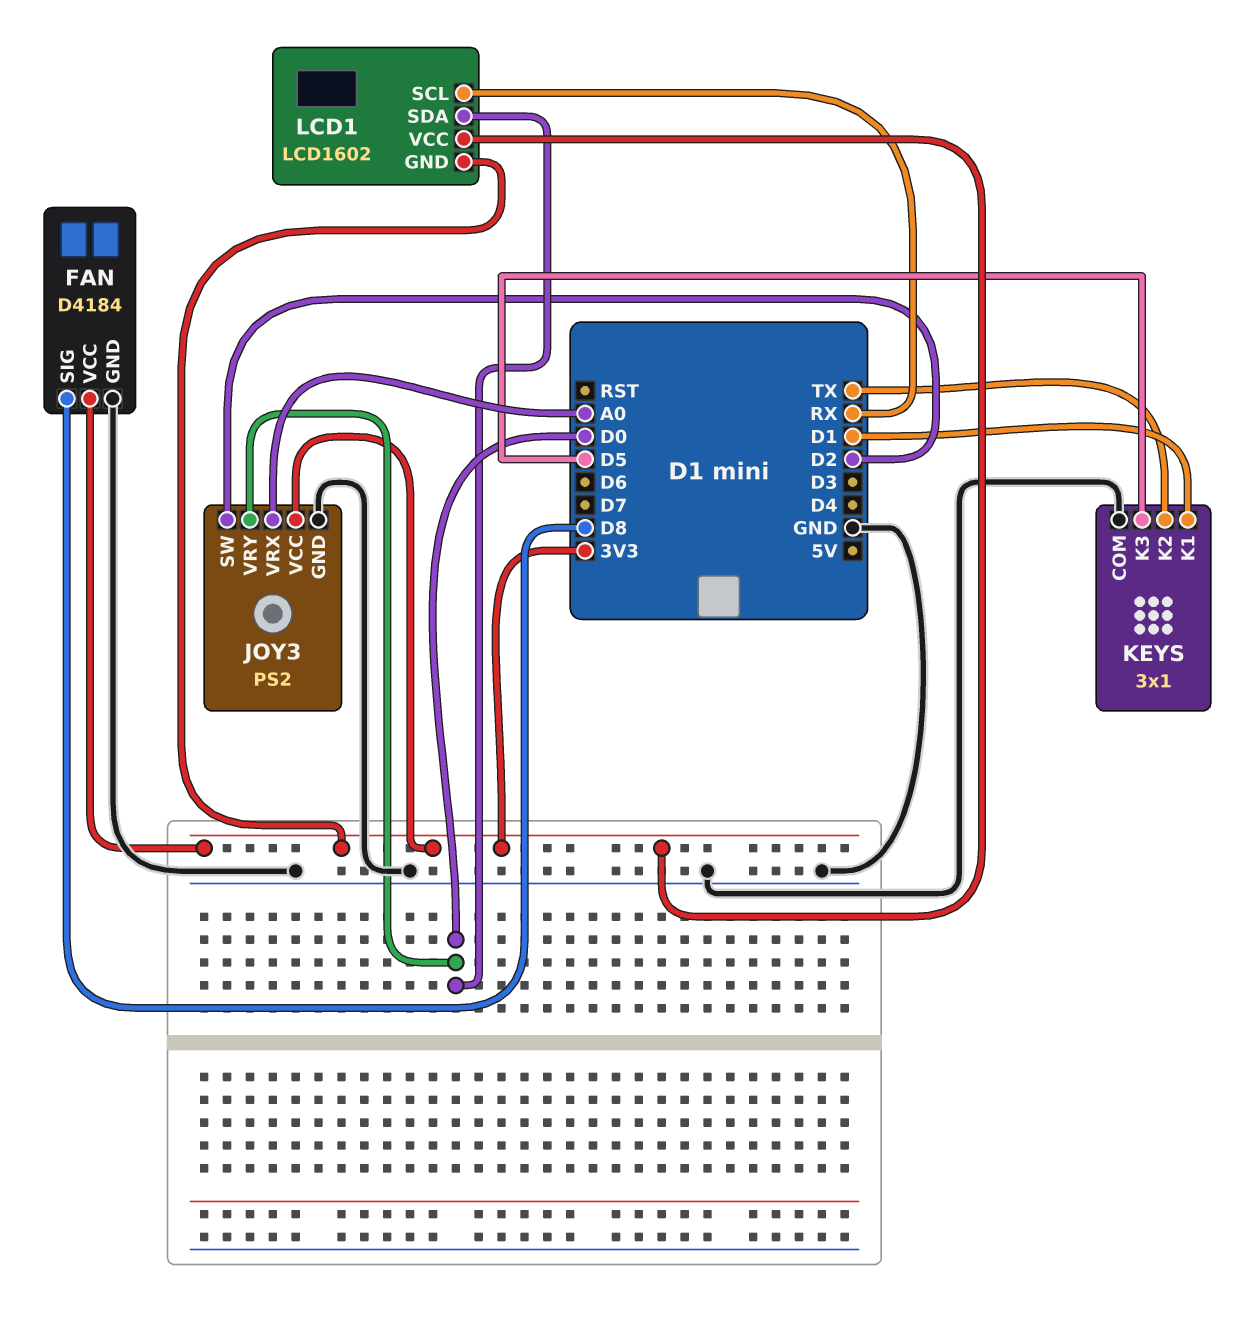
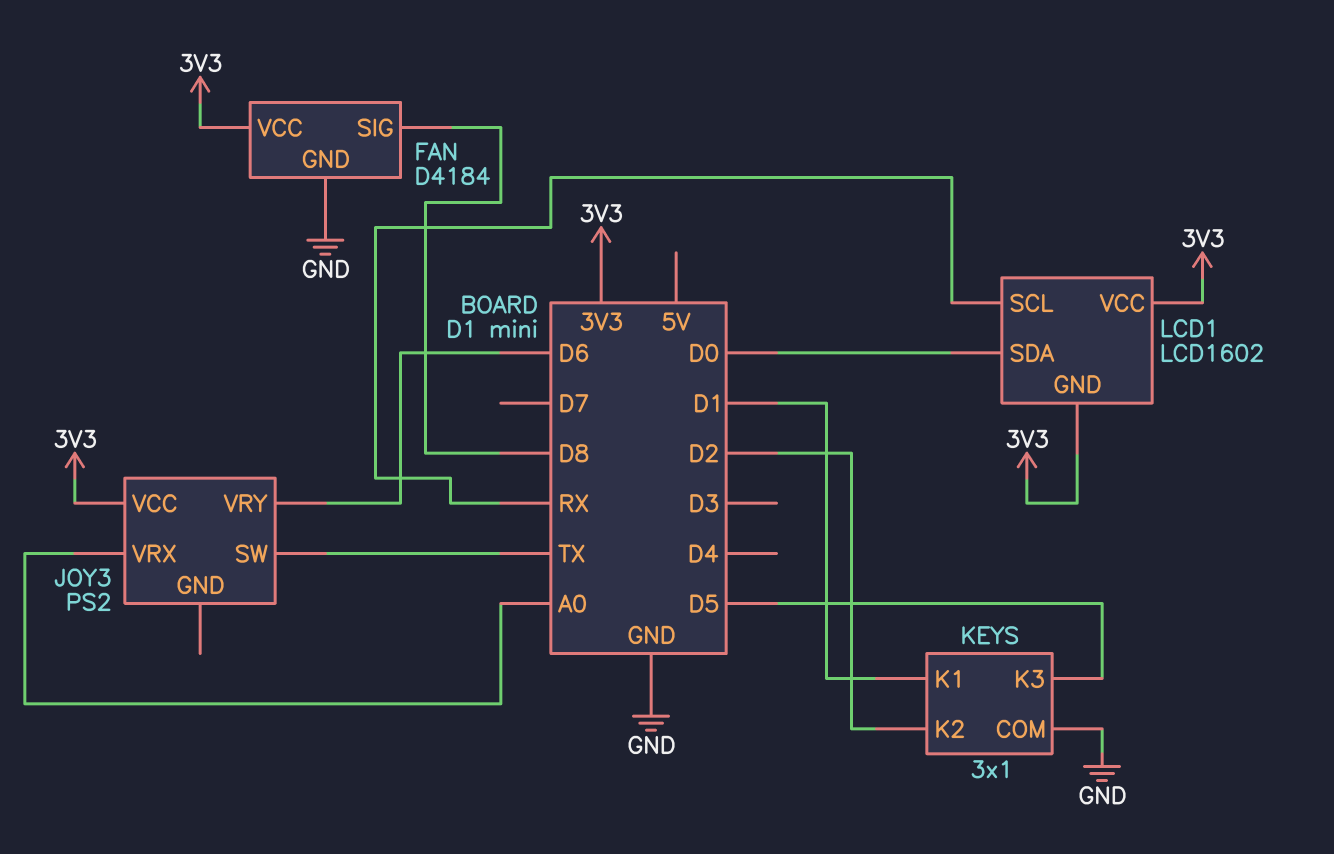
JOY3 pin GND: GND -> none
JOY3 pin SW: D2 -> TX
JOY3 pin VRY: D0 -> D6
KEYS pin K2: TX -> D2

